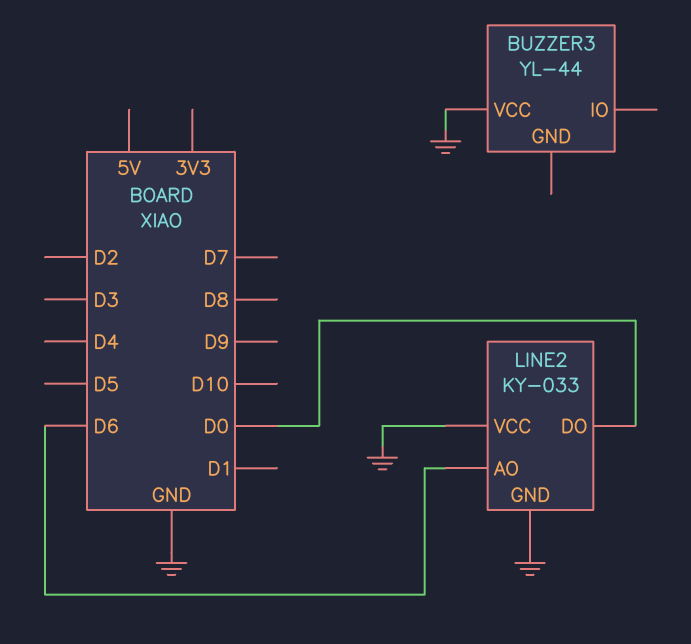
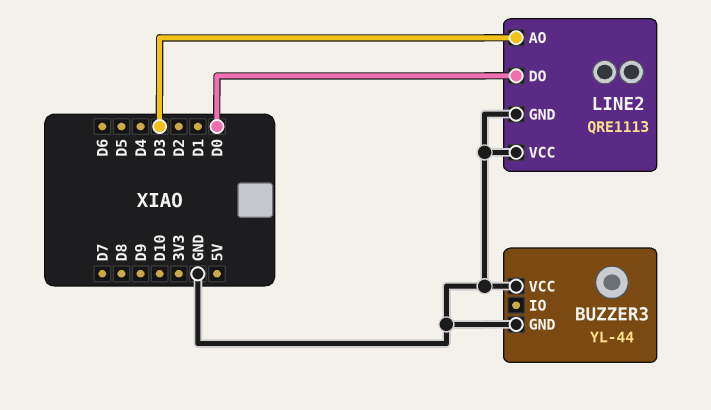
BUZZER3 pin GND: none -> GND
LINE2: KY-033 -> QRE1113
LINE2 pin AO: D6 -> D3

